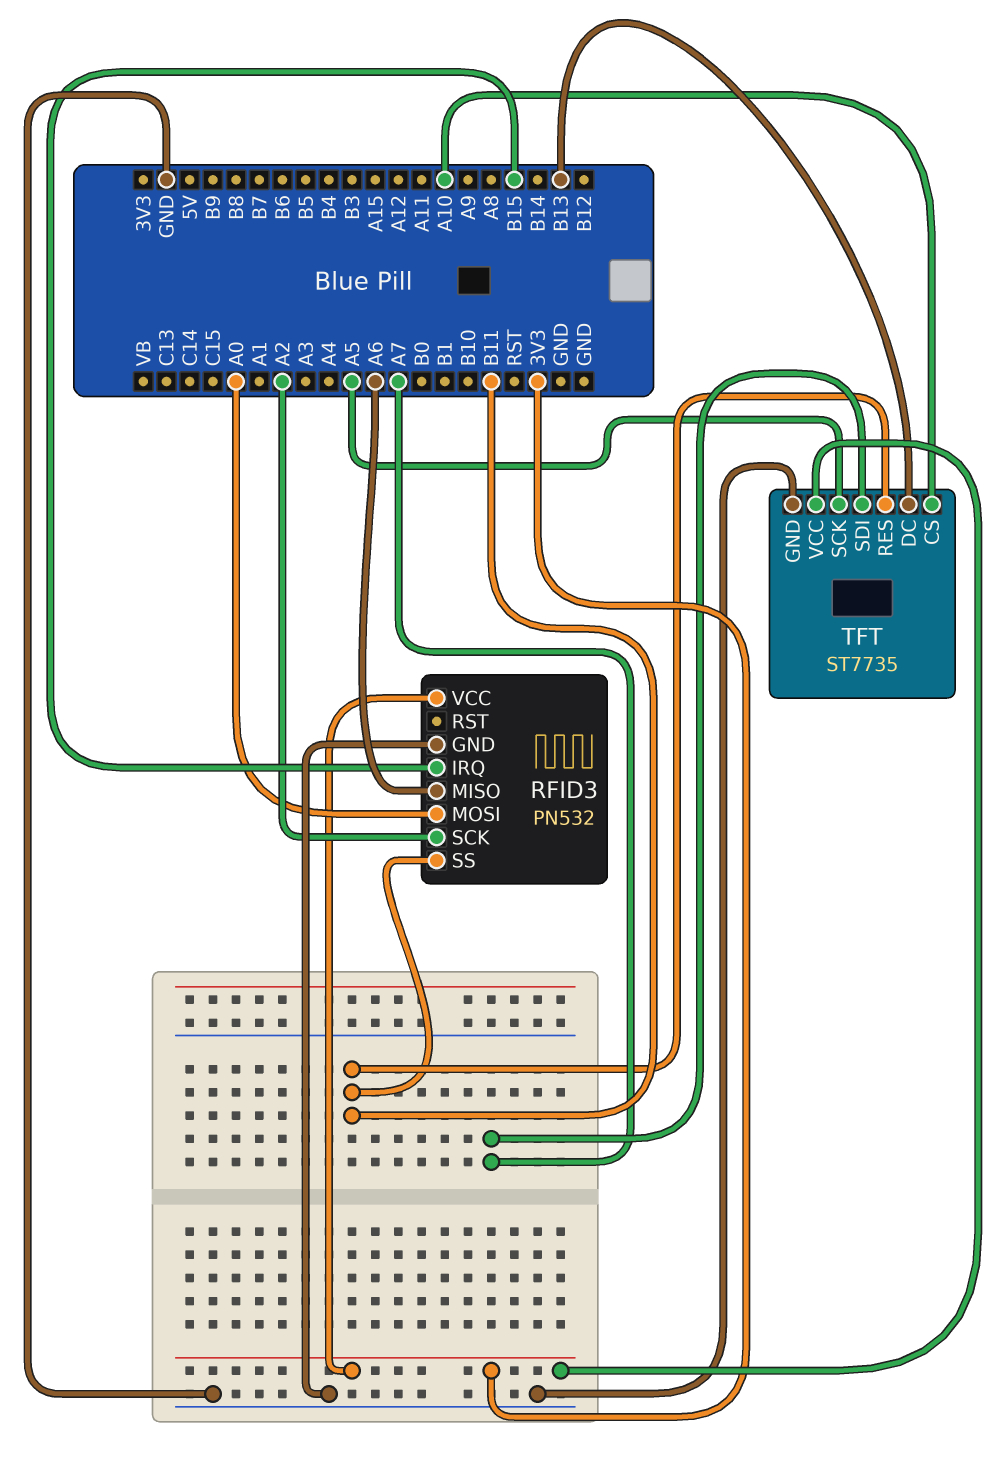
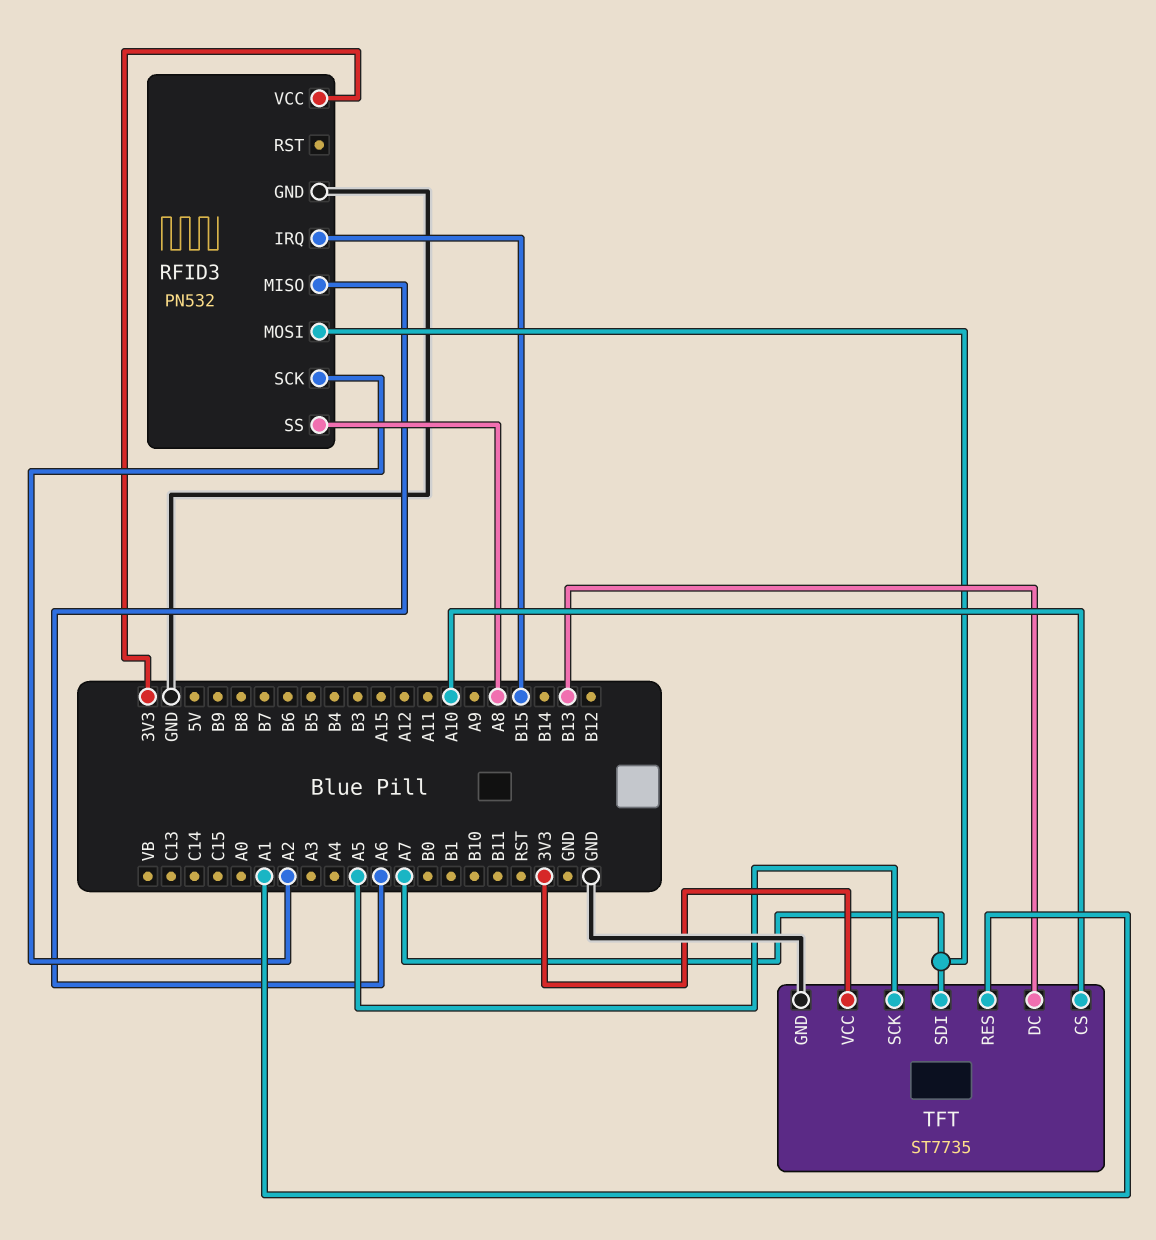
RFID3 pin MOSI: A0 -> A7
RFID3 pin SS: B11 -> A8
TFT pin RES: B11 -> A1

